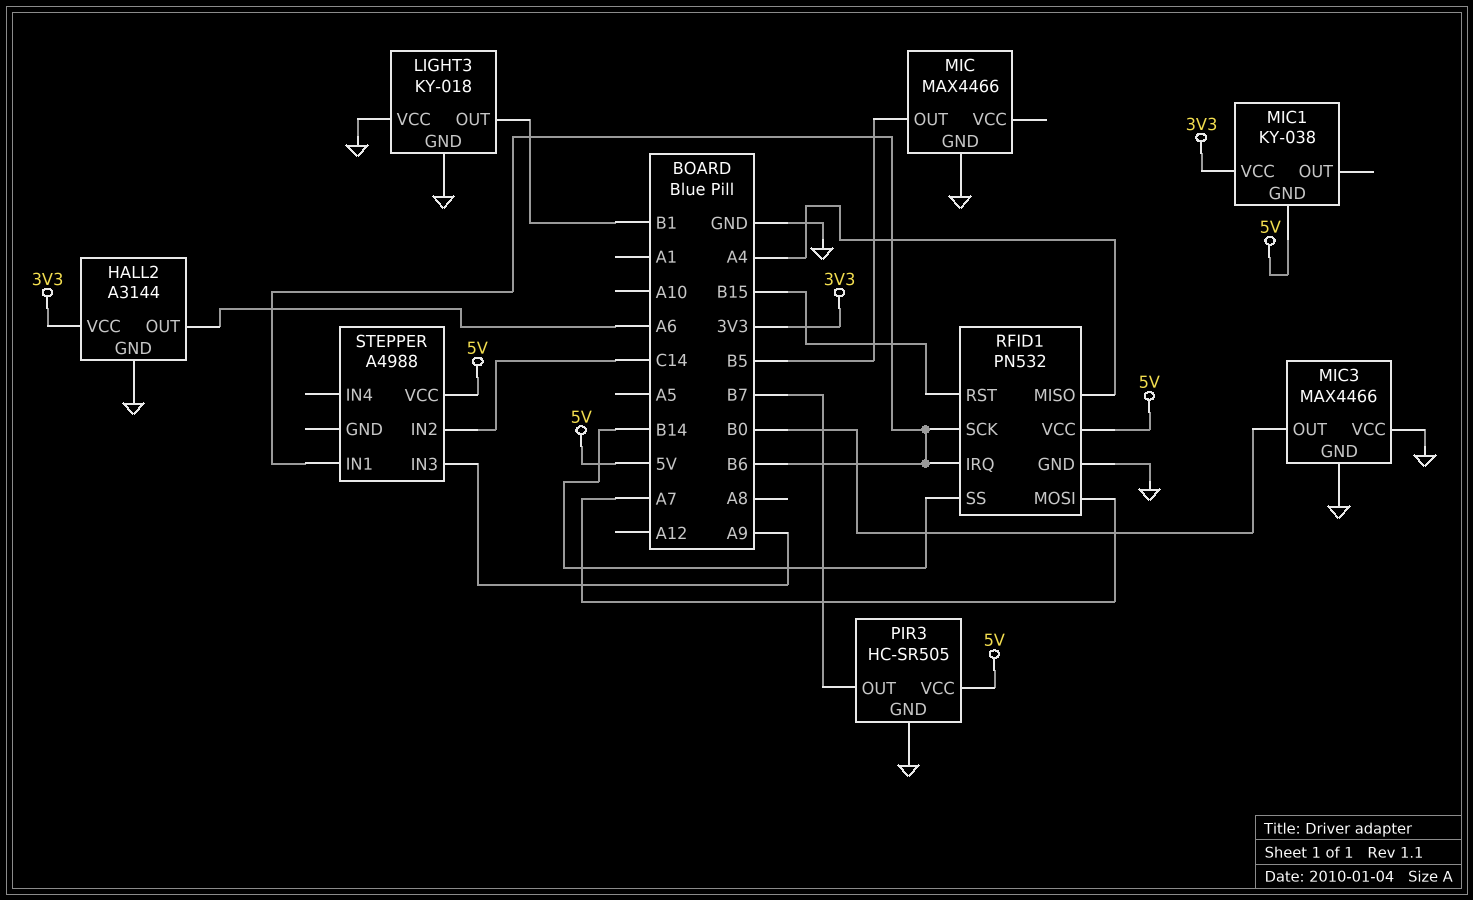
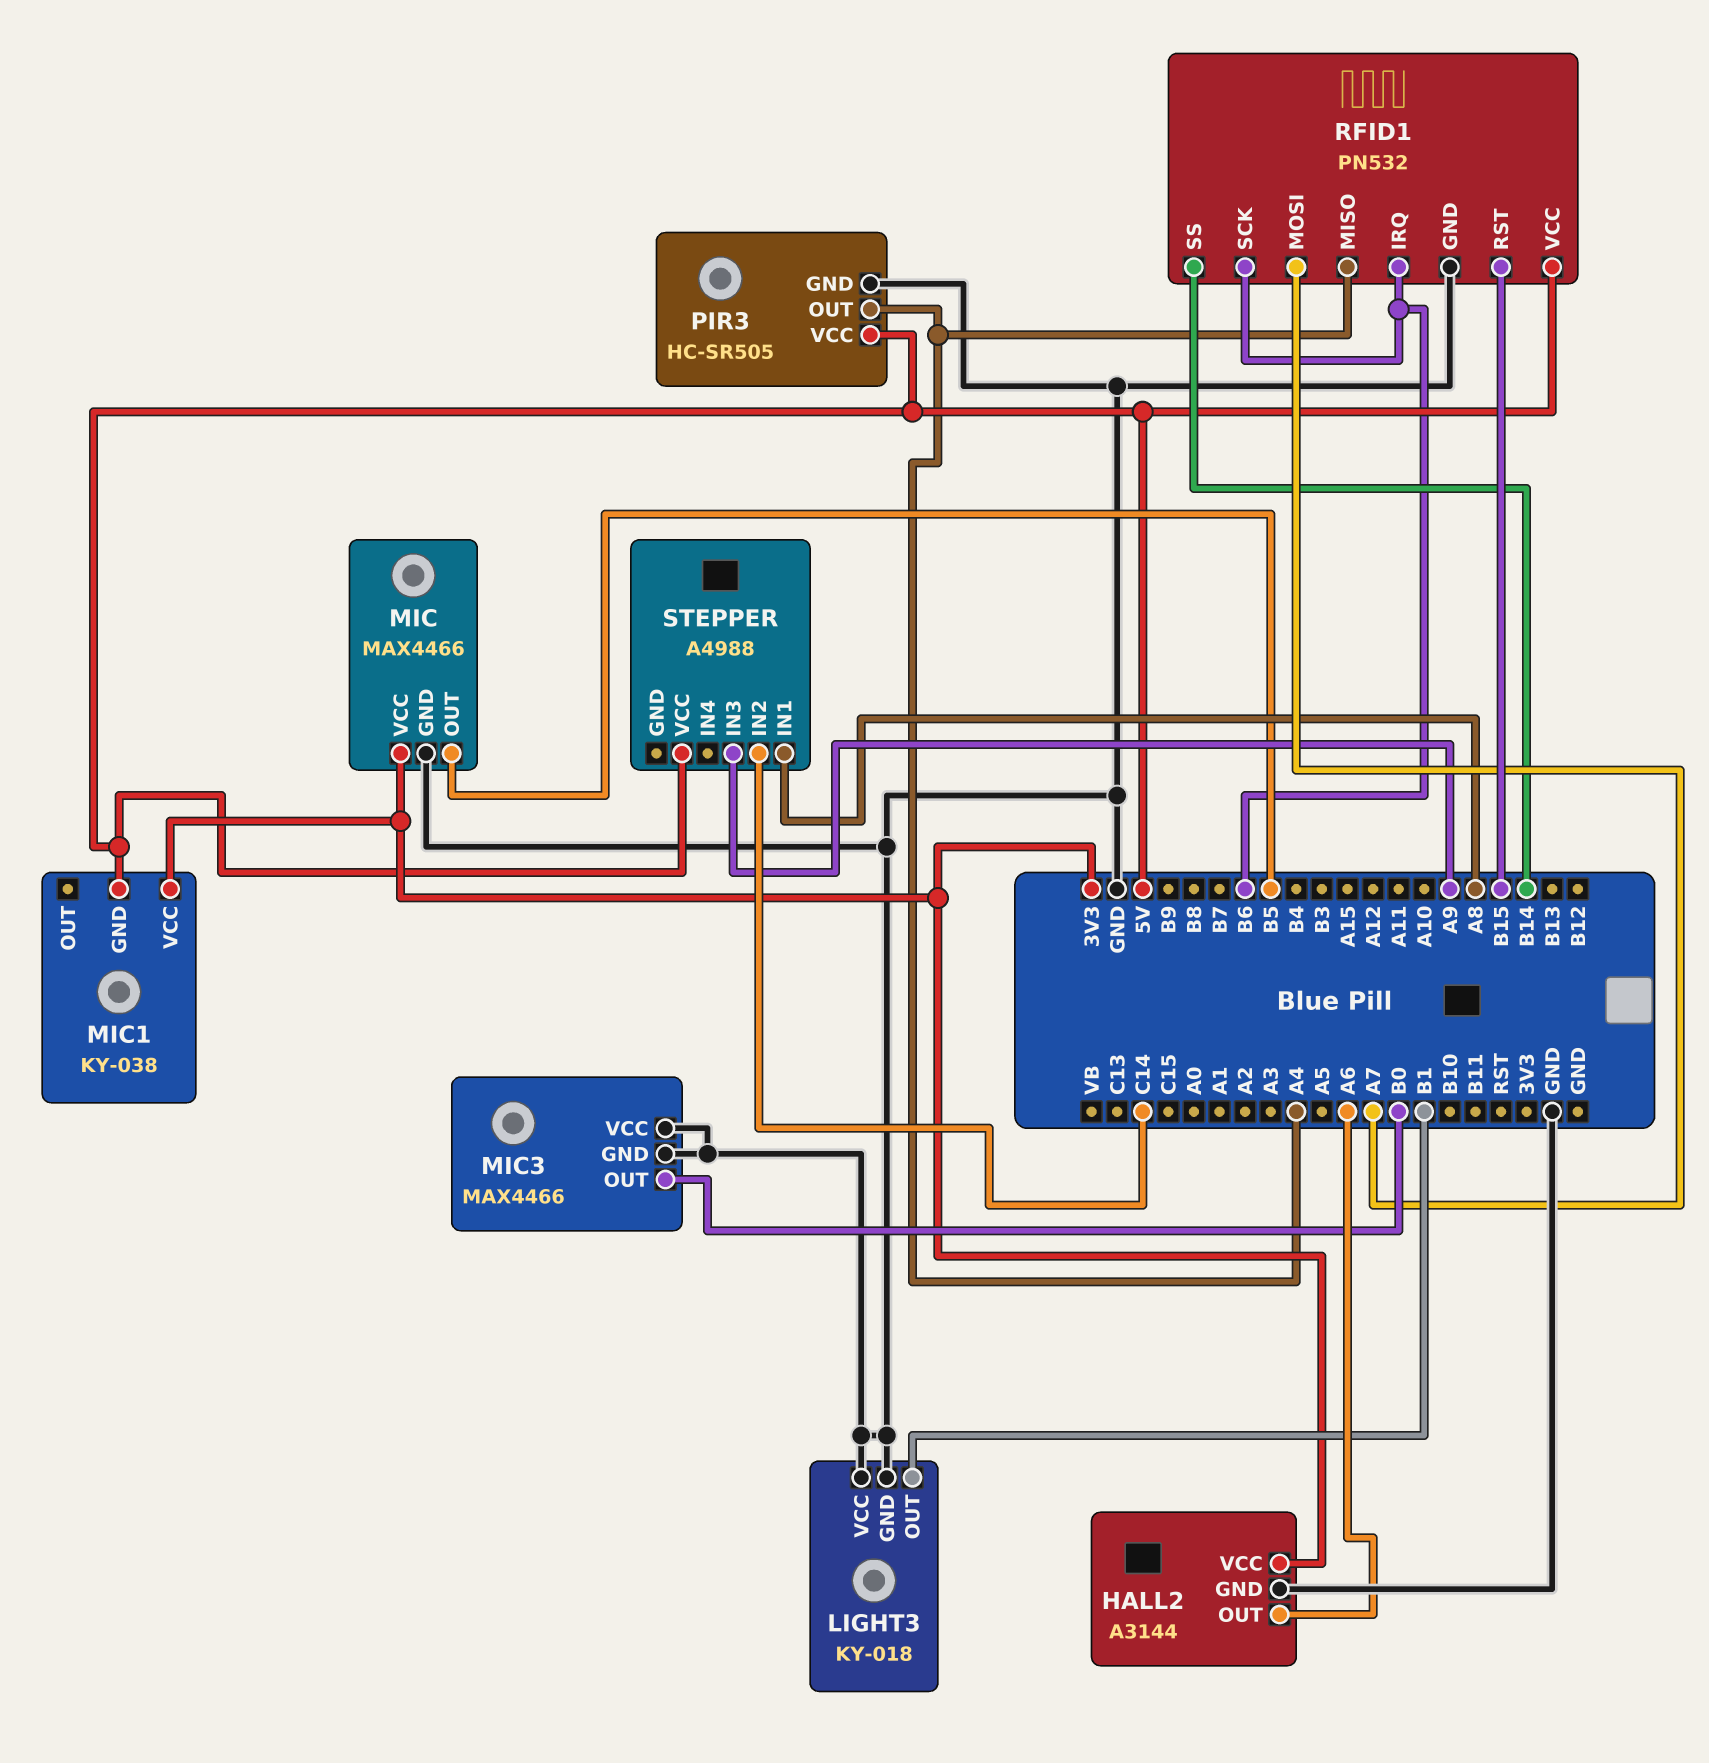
MIC pin VCC: none -> 3V3
PIR3 pin OUT: B7 -> A4
STEPPER pin IN1: B6 -> A8

